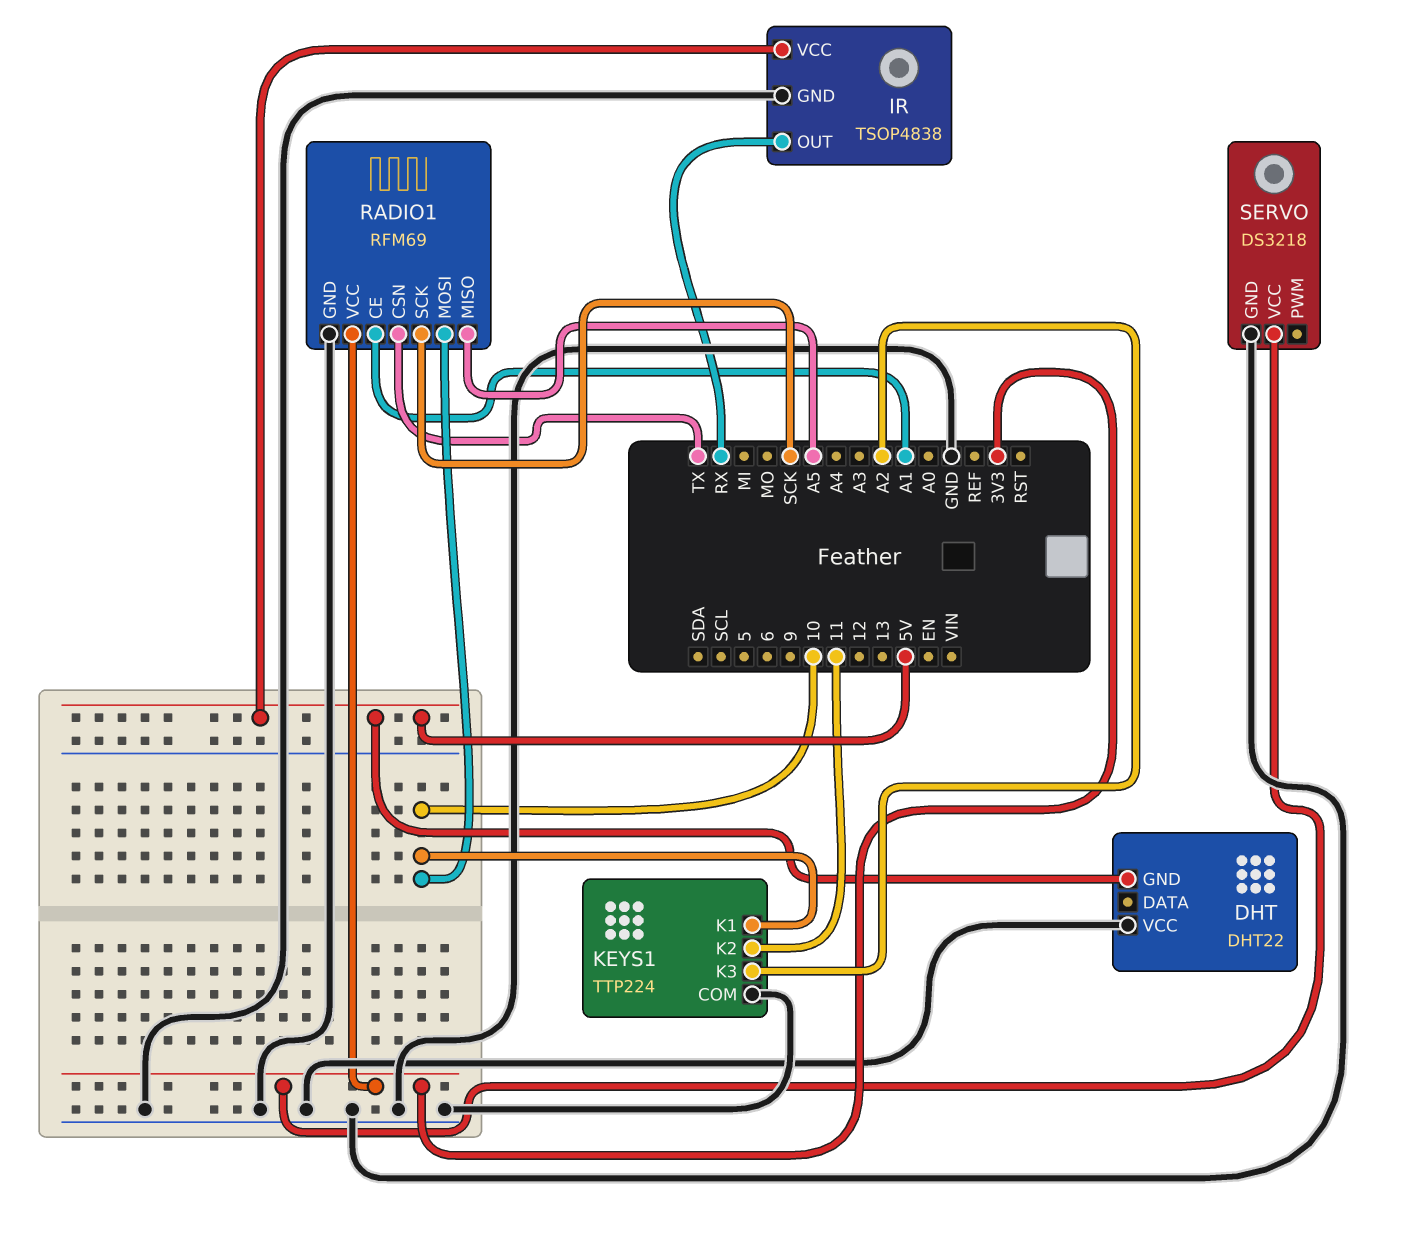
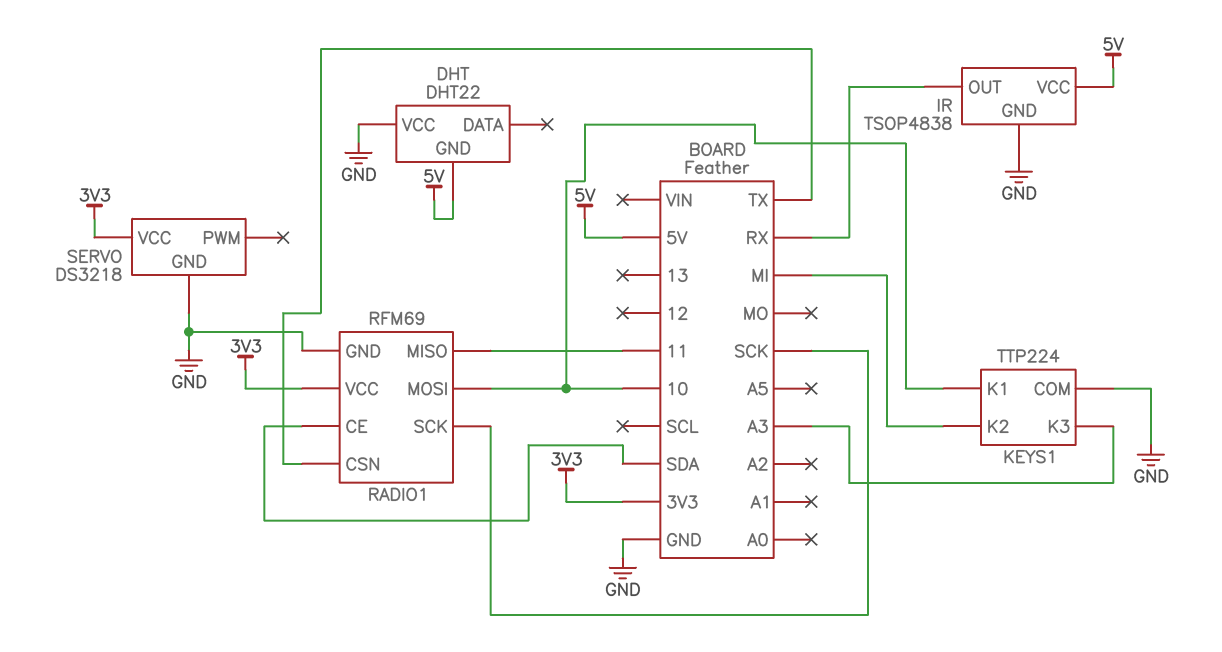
KEYS1 pin K2: 11 -> MI
KEYS1 pin K3: A2 -> A3
RADIO1 pin CE: A1 -> SDA
RADIO1 pin MISO: A5 -> 11

